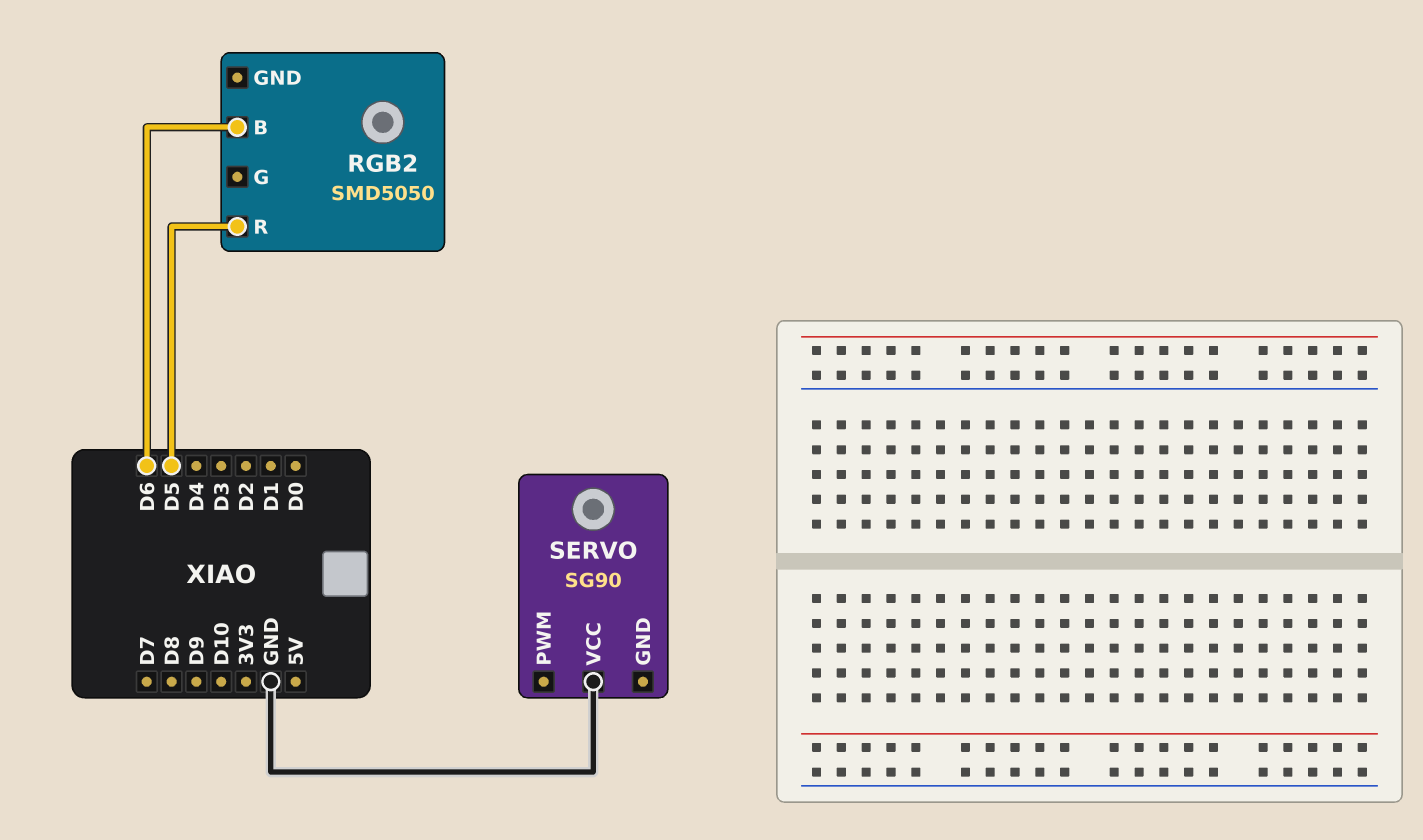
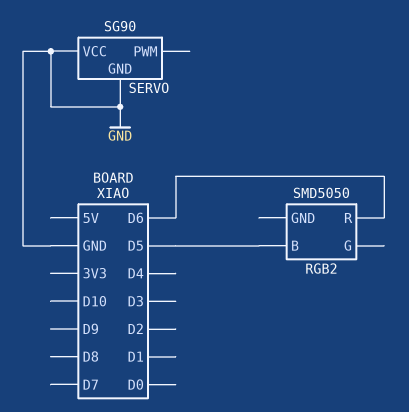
RGB2 pin B: D6 -> D5
RGB2 pin R: D5 -> D6
SERVO pin GND: none -> GND

